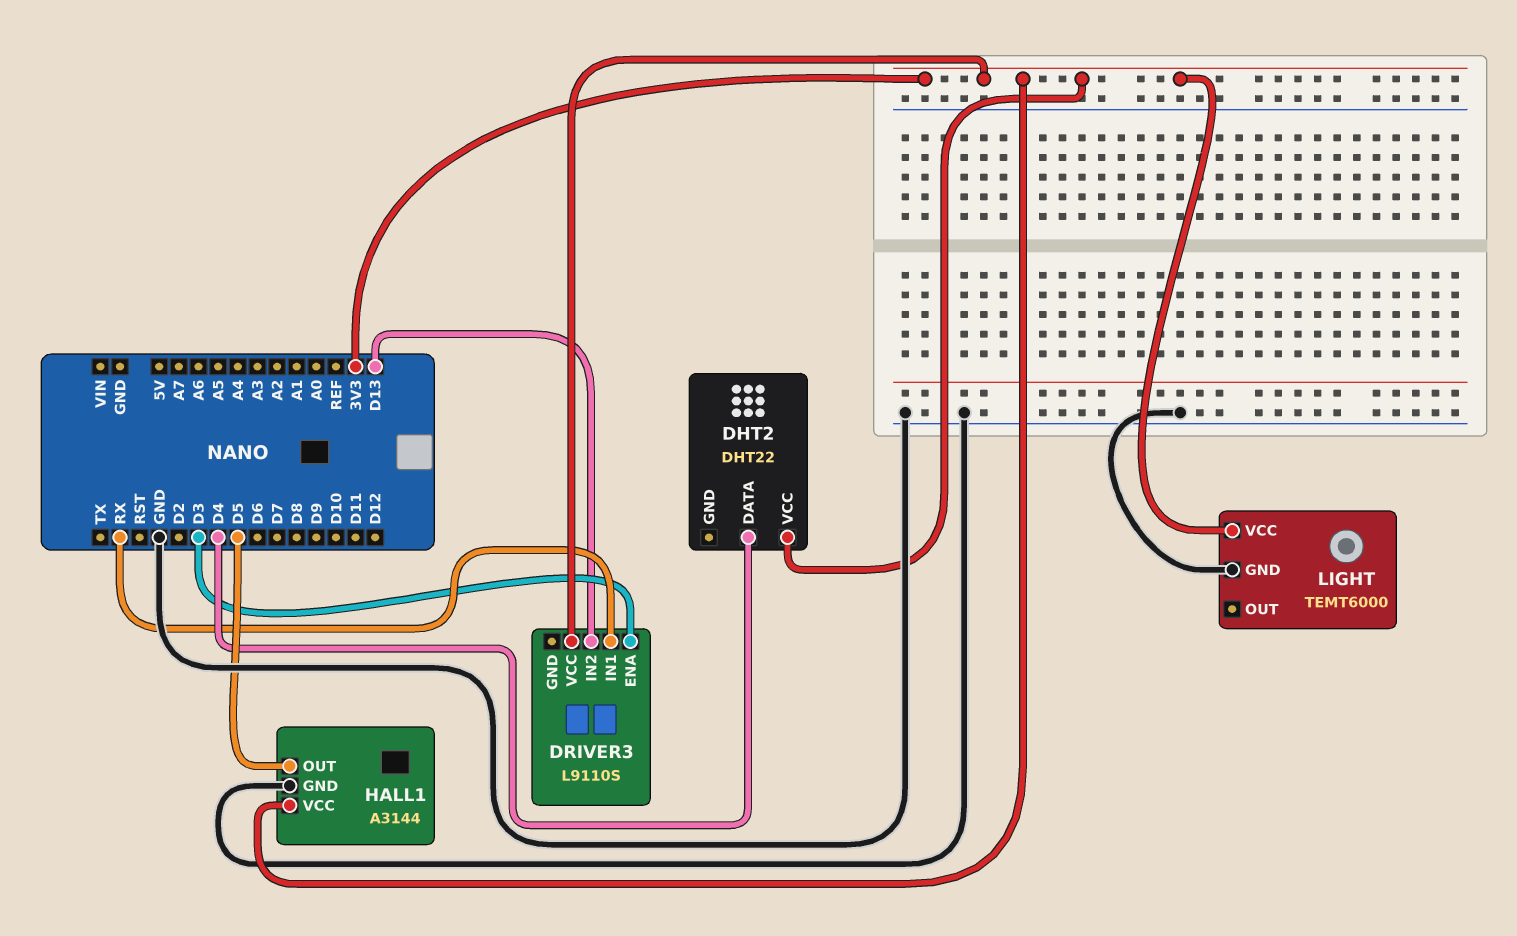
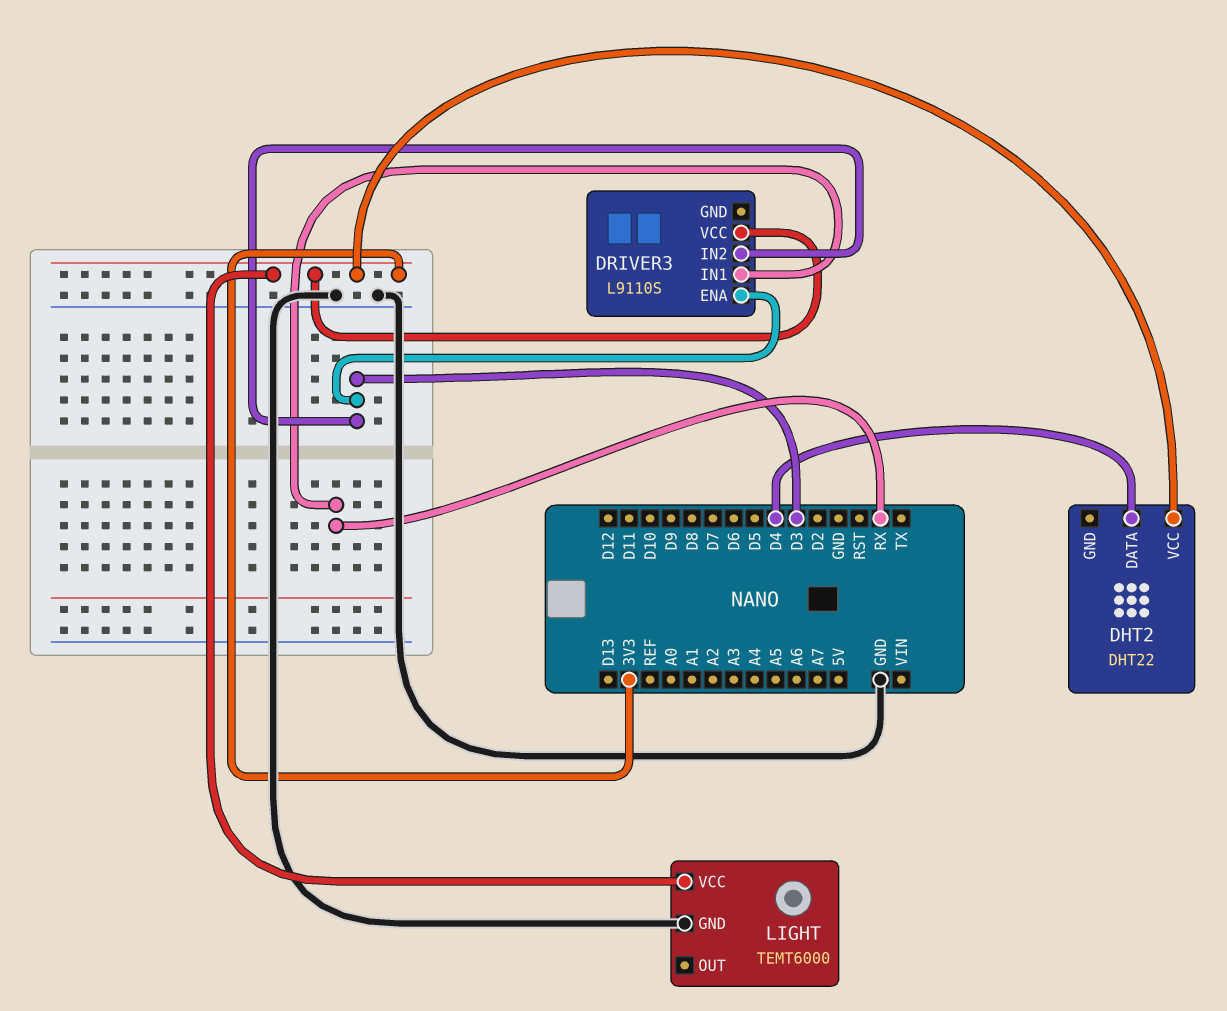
DRIVER3 pin IN2: D13 -> D3
HALL1: A3144 -> none
HALL1 pin GND: GND -> none
HALL1 pin OUT: D5 -> none
HALL1 pin VCC: 3V3 -> none

